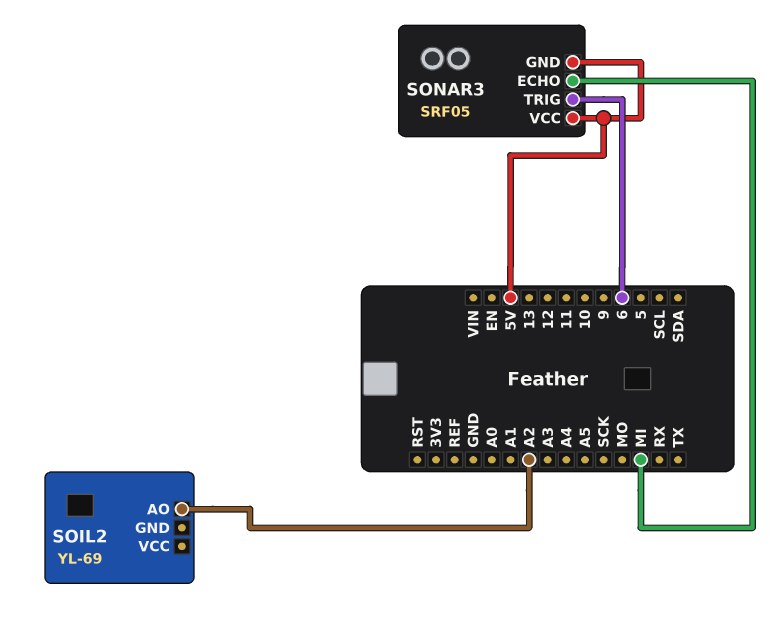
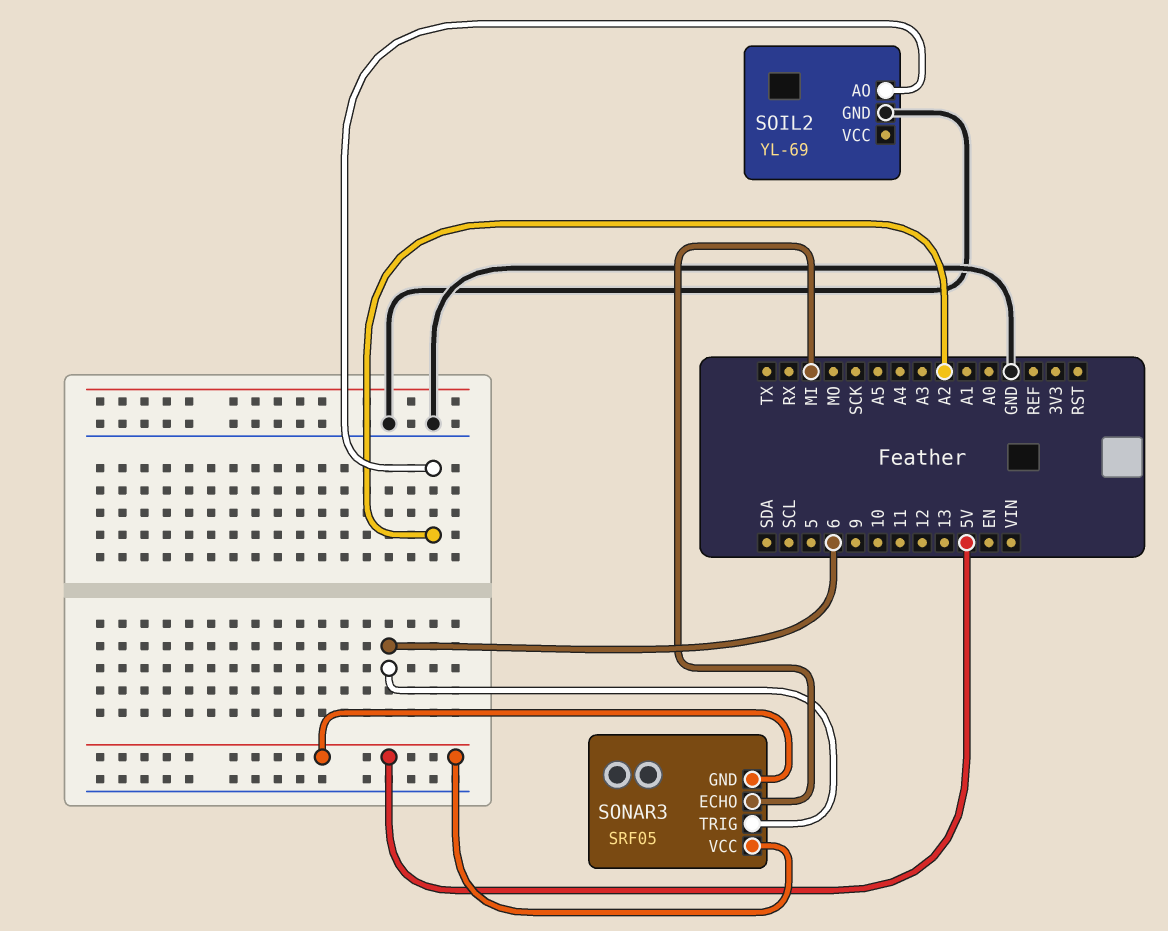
SOIL2 pin GND: none -> GND

